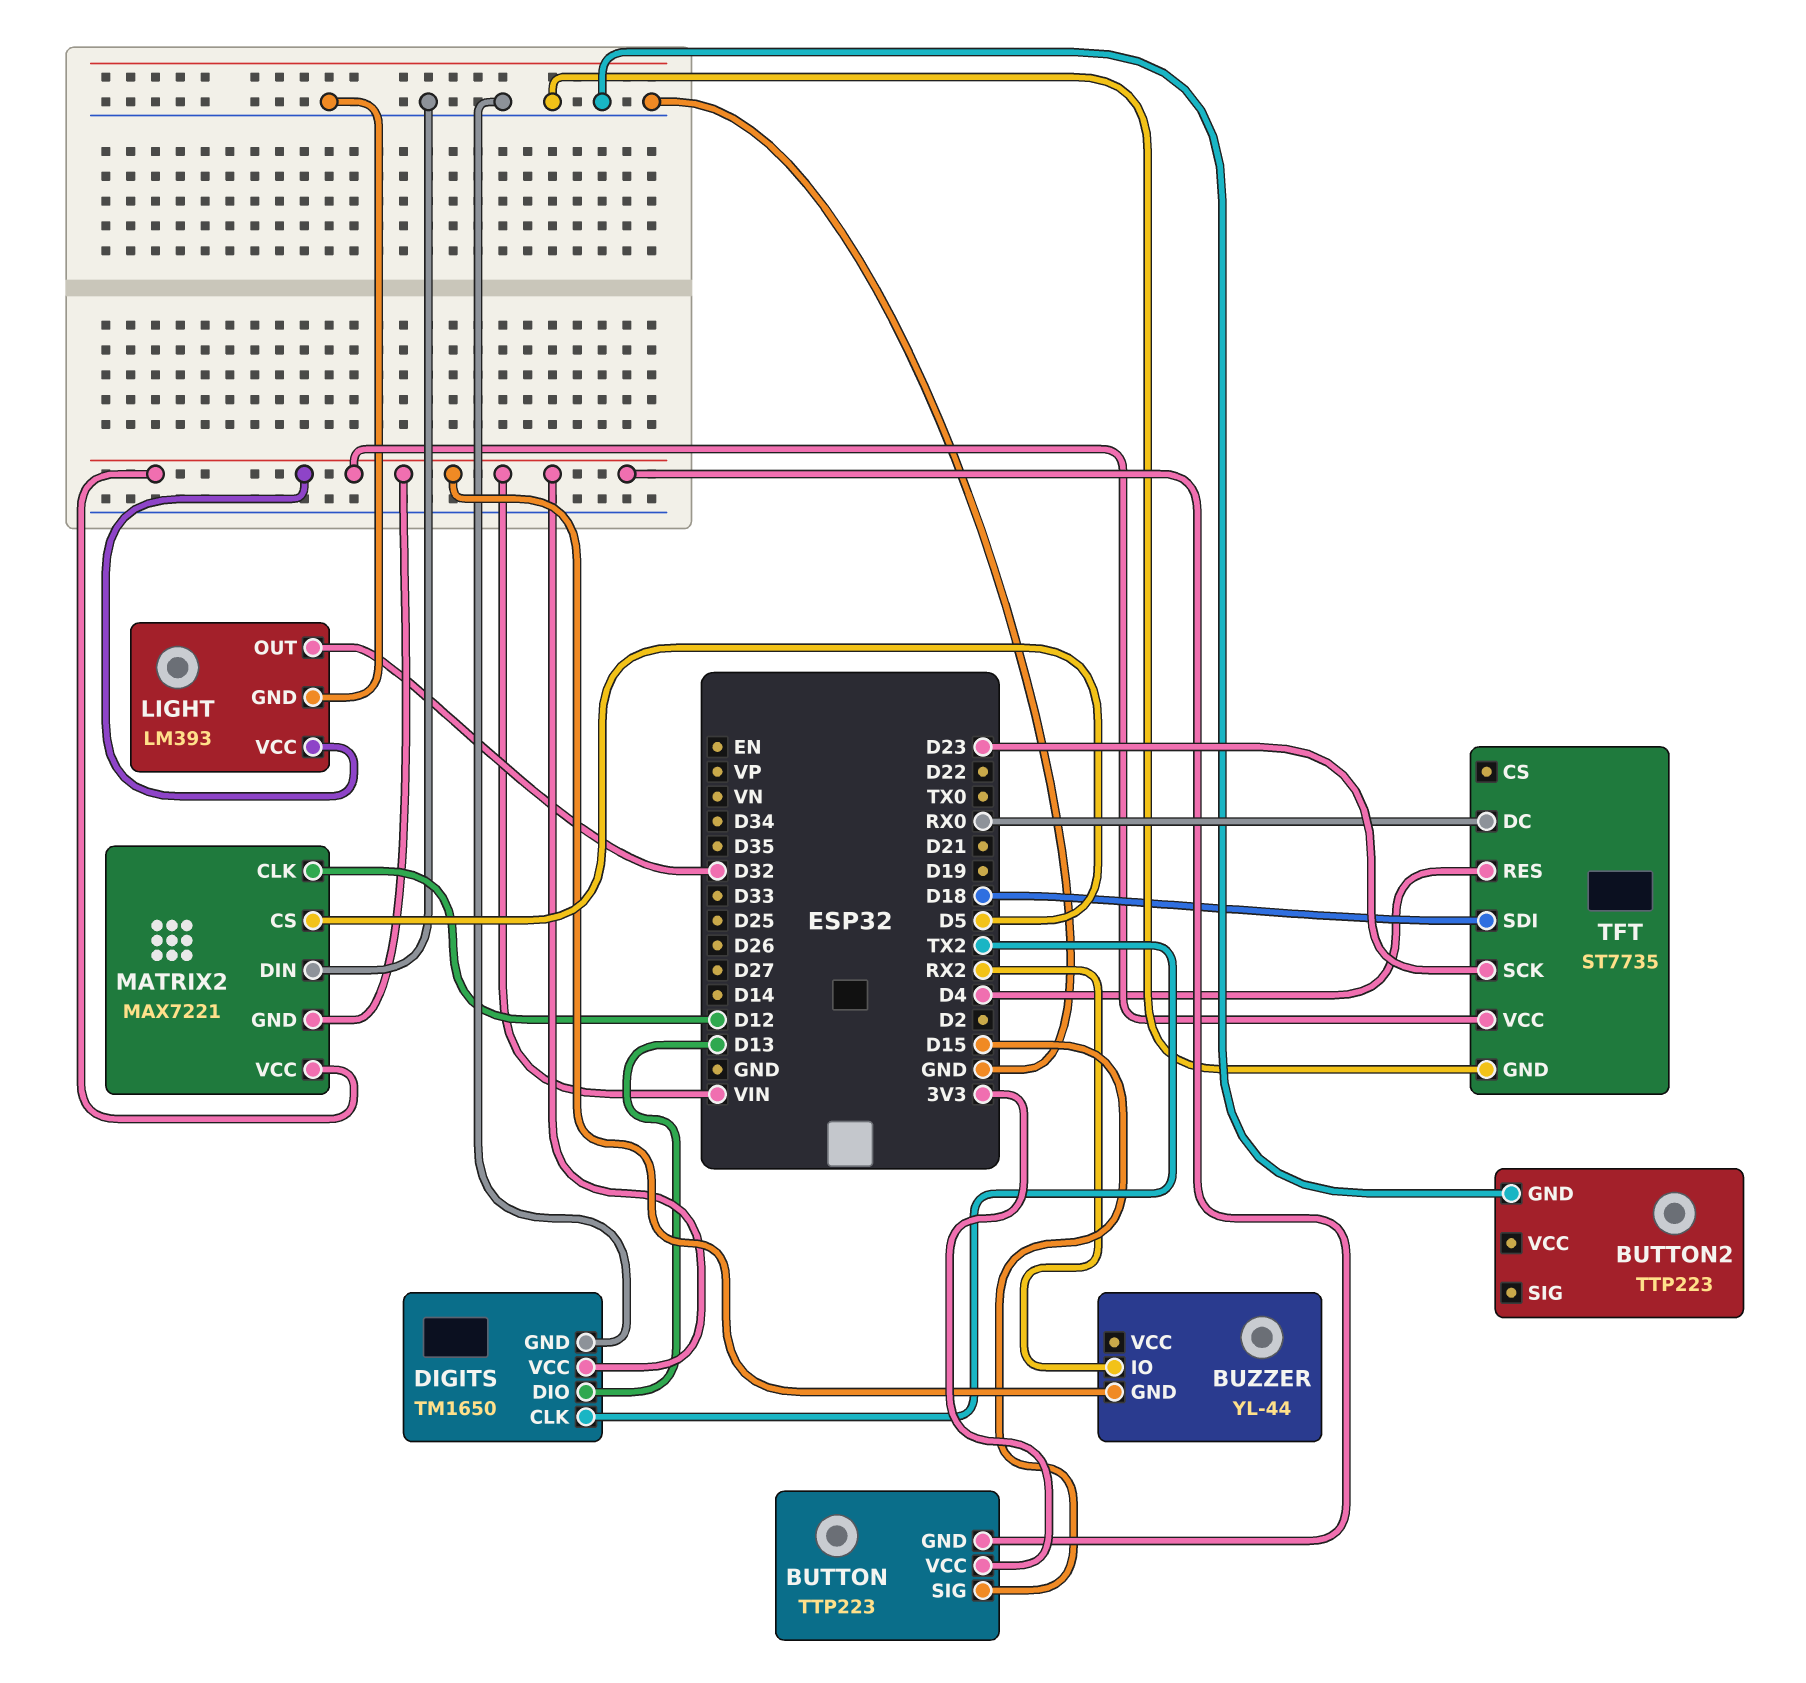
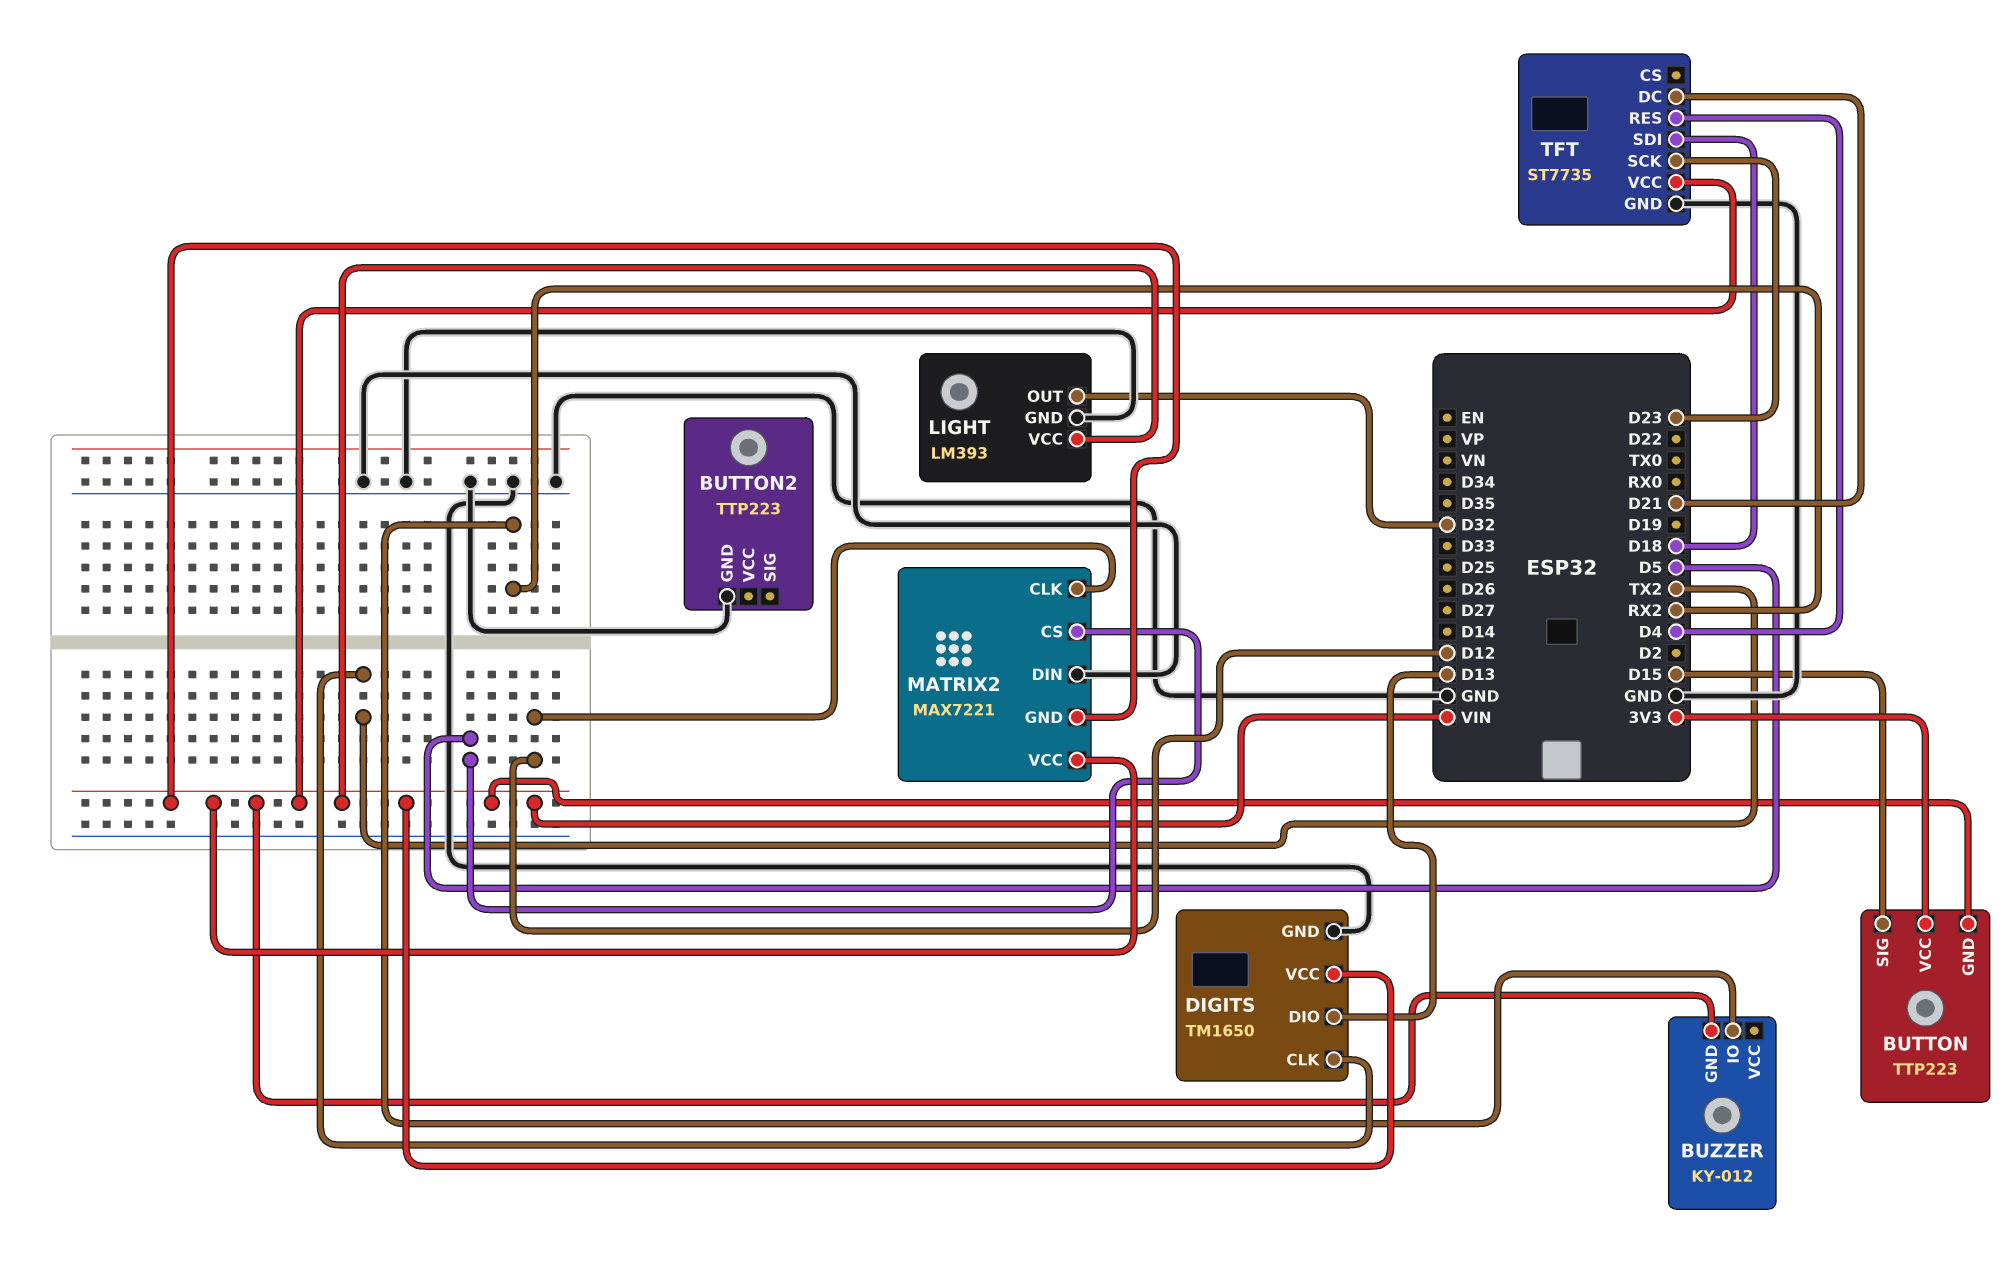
BUZZER: YL-44 -> KY-012
TFT pin DC: RX0 -> D21

